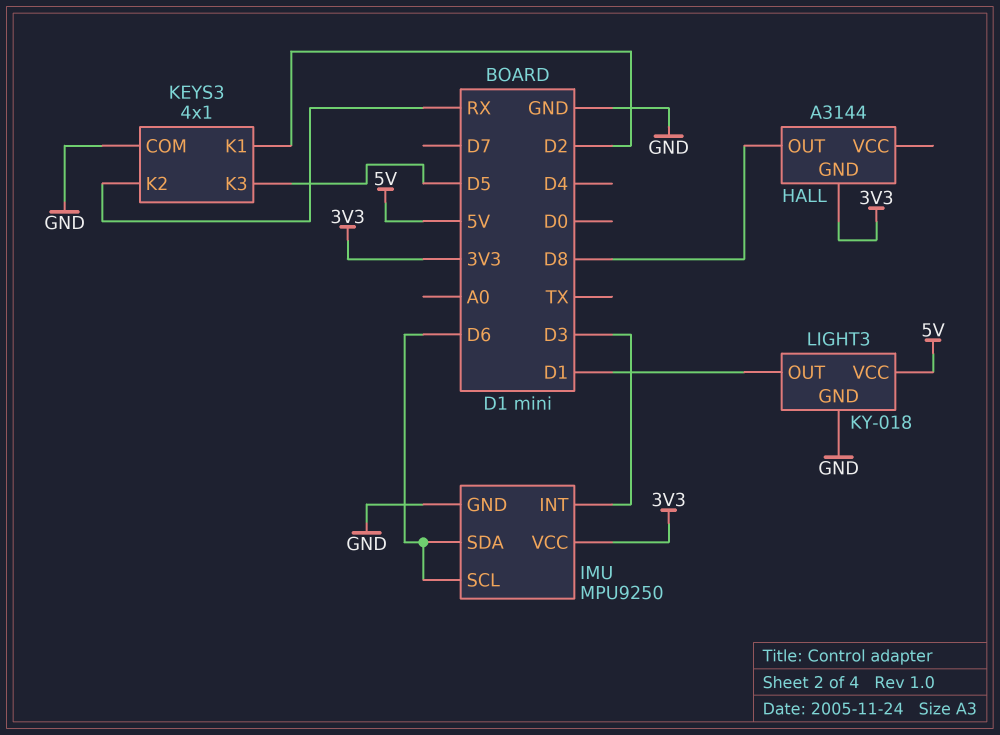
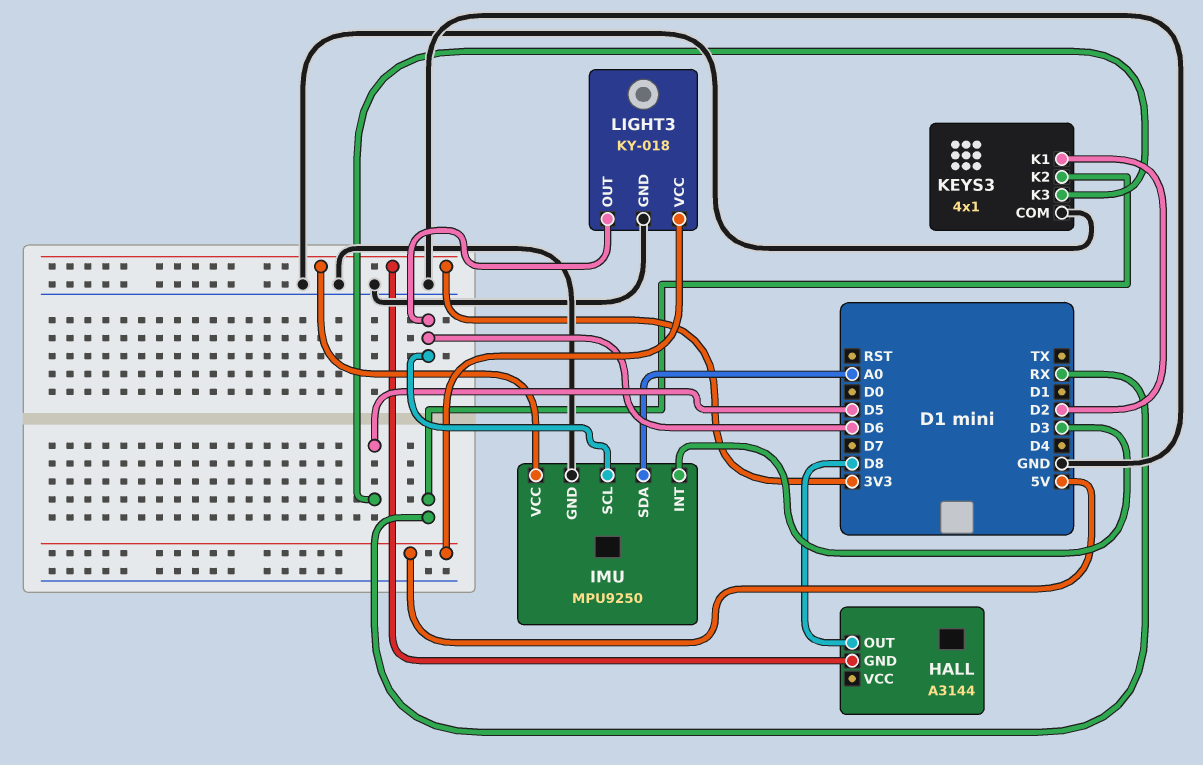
IMU pin SDA: D6 -> A0
LIGHT3 pin OUT: D1 -> D6

